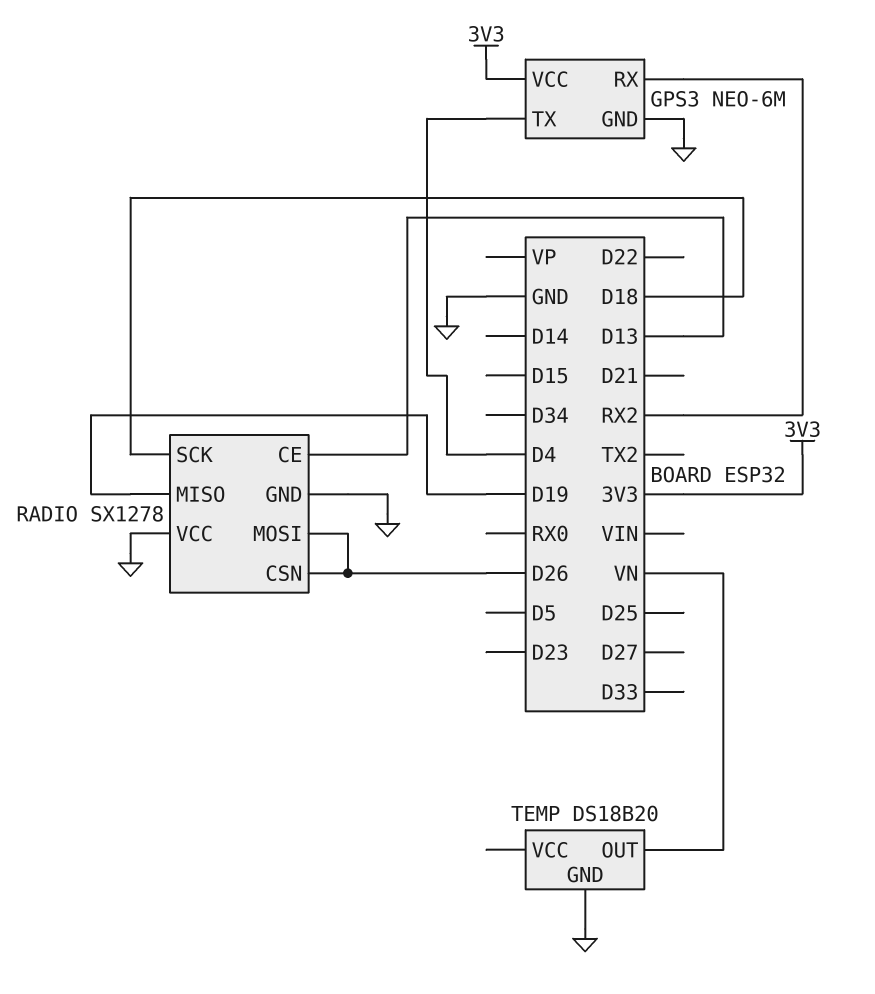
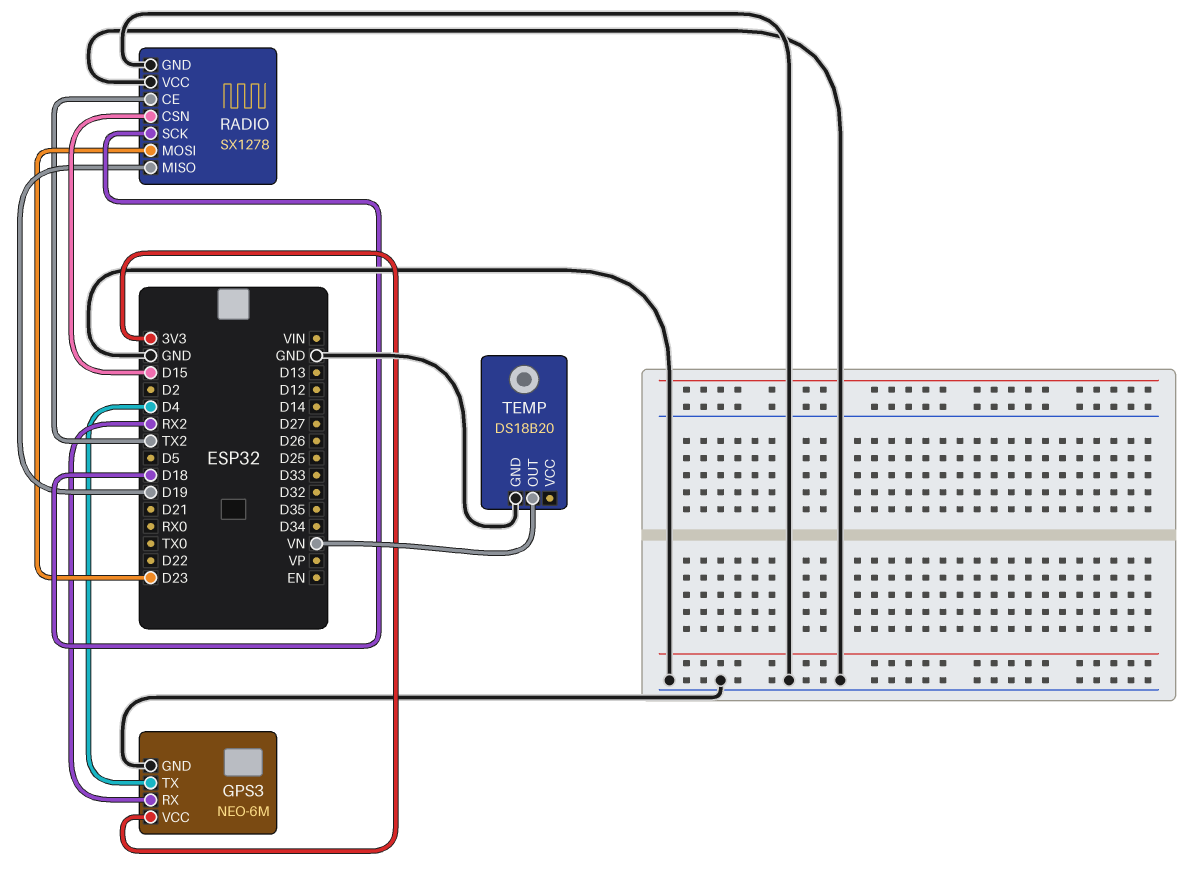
RADIO pin CE: D13 -> TX2
RADIO pin CSN: D26 -> D15
RADIO pin MOSI: D26 -> D23

